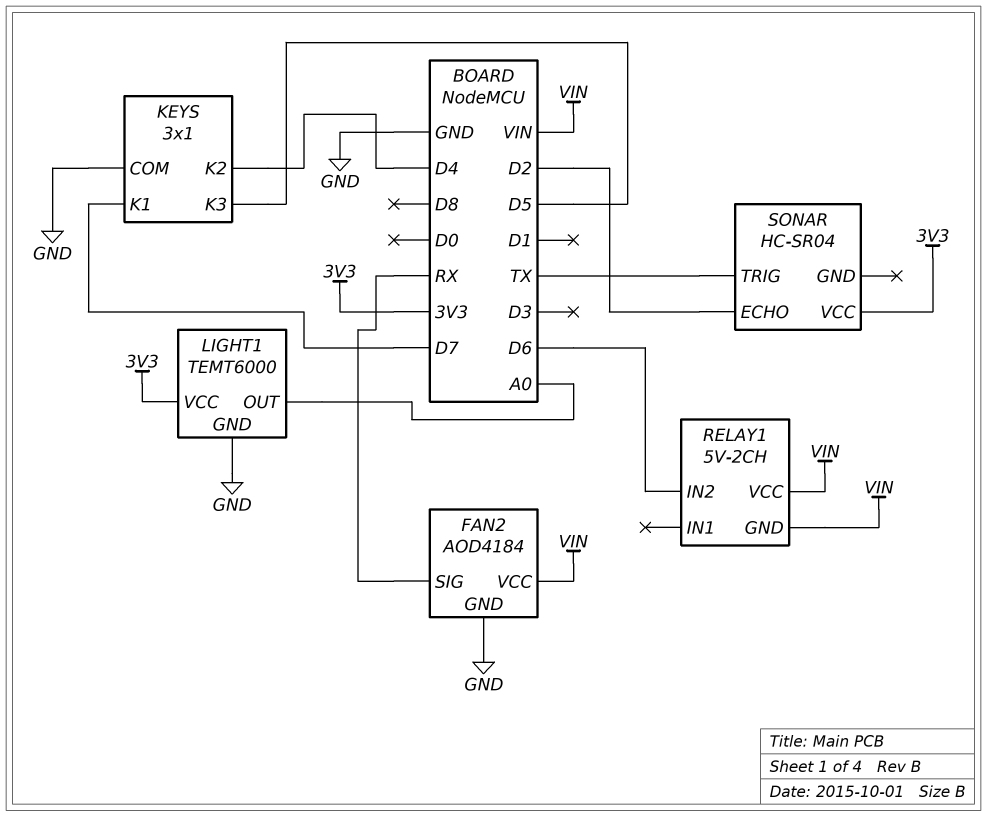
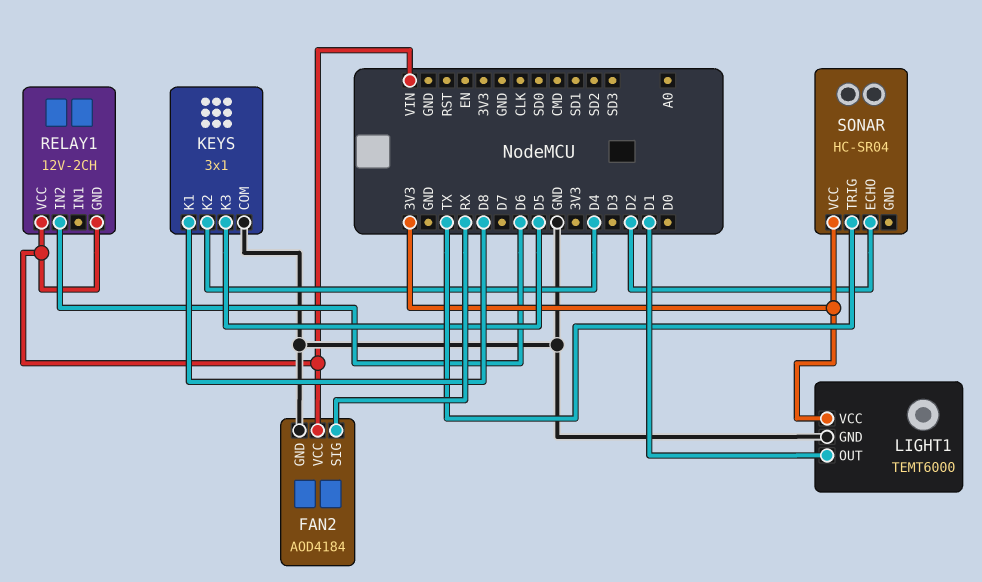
KEYS pin K1: D7 -> D8
LIGHT1 pin OUT: A0 -> D1
RELAY1: 5V-2CH -> 12V-2CH

